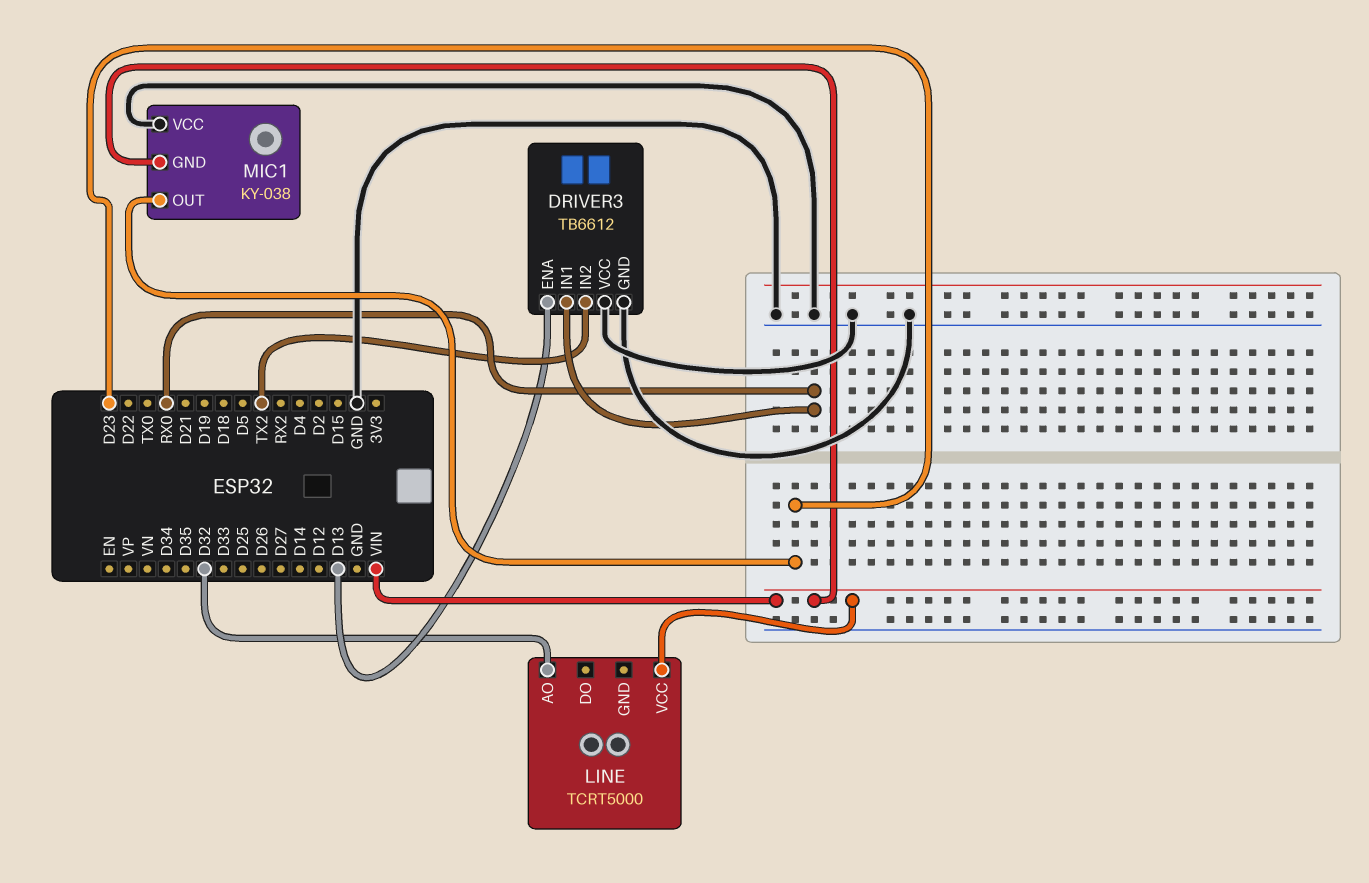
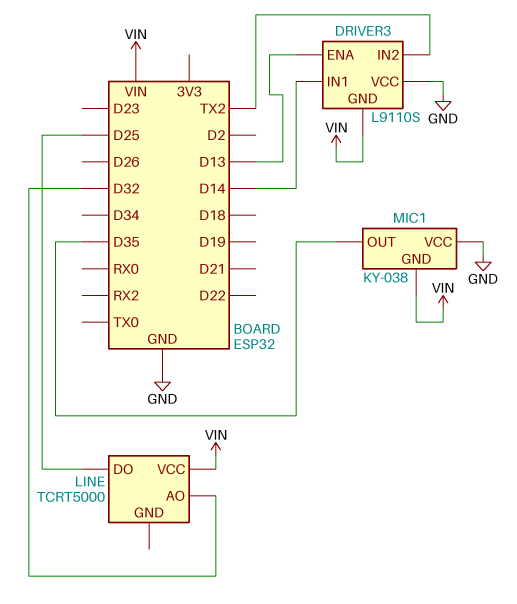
DRIVER3: TB6612 -> L9110S
DRIVER3 pin GND: GND -> VIN
DRIVER3 pin IN1: RX0 -> D14
LINE pin DO: none -> D25
MIC1 pin OUT: D23 -> D35

